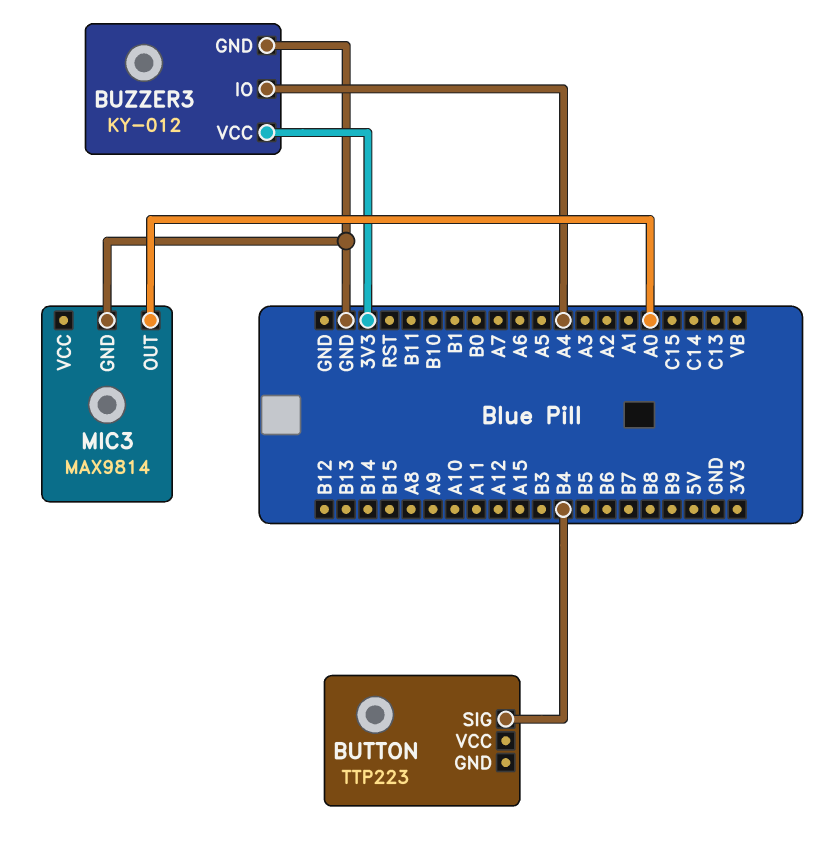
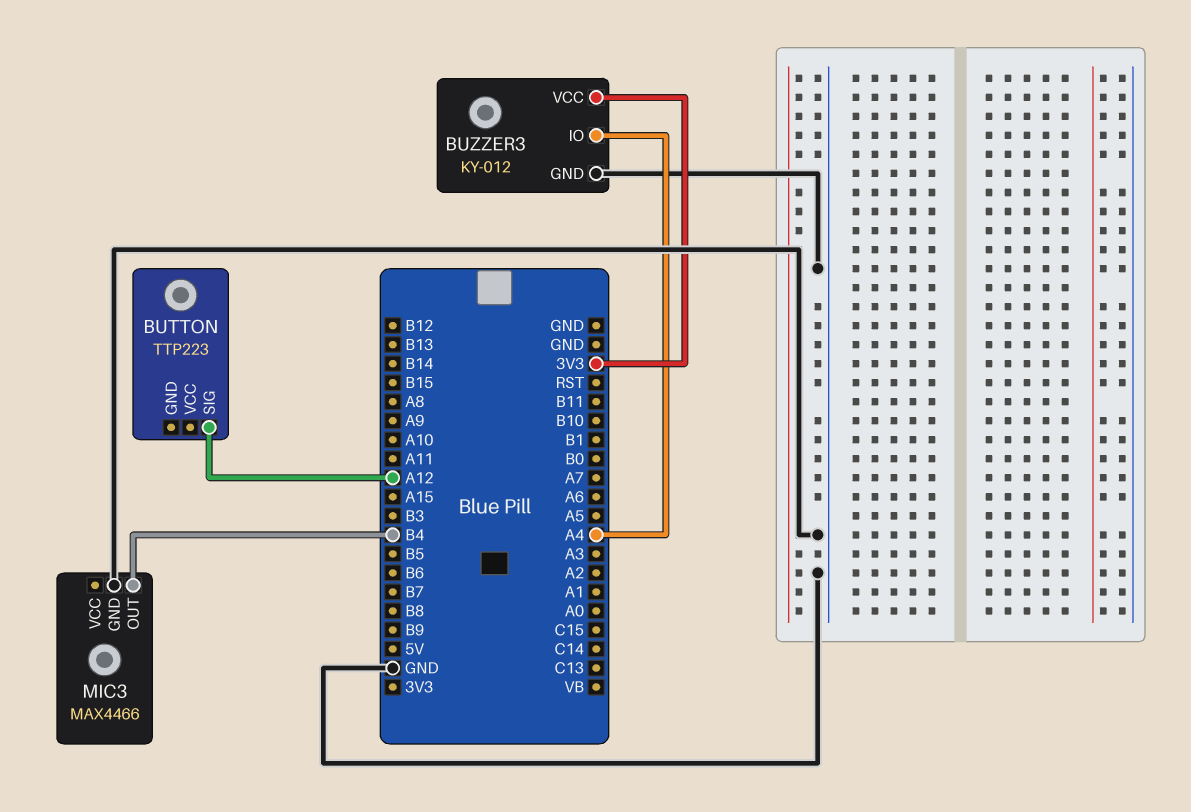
BUTTON pin SIG: B4 -> A12
MIC3: MAX9814 -> MAX4466
MIC3 pin OUT: A0 -> B4

